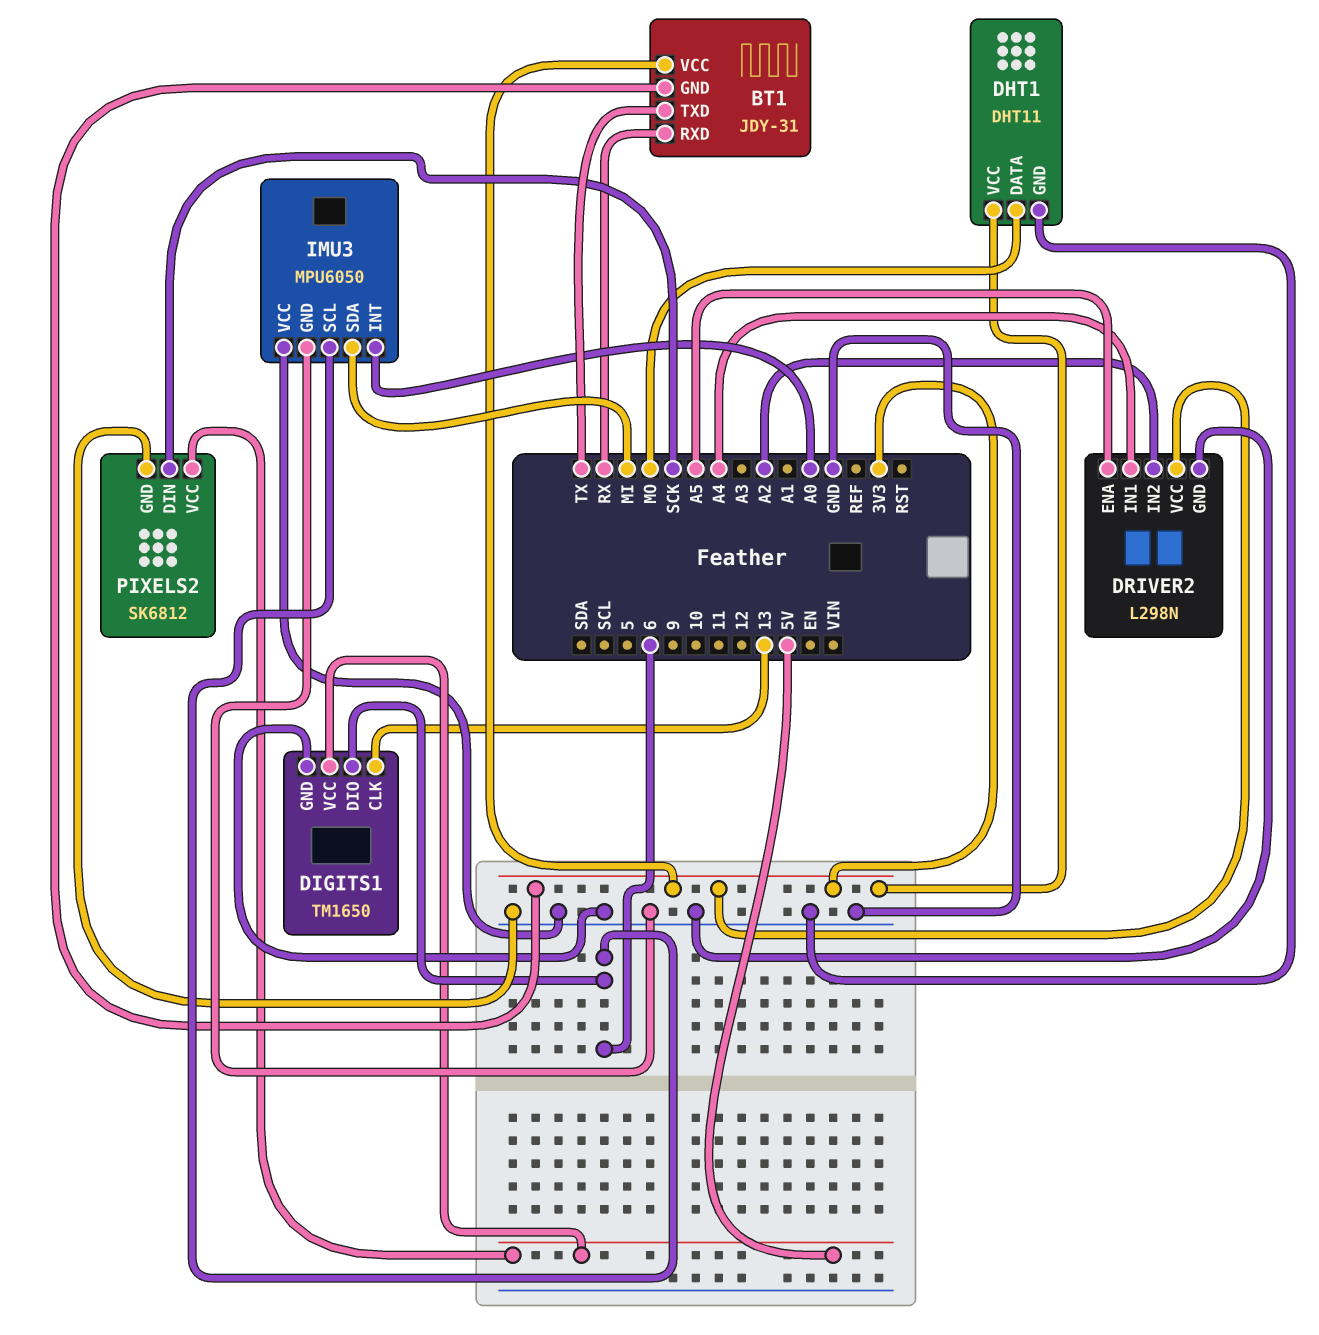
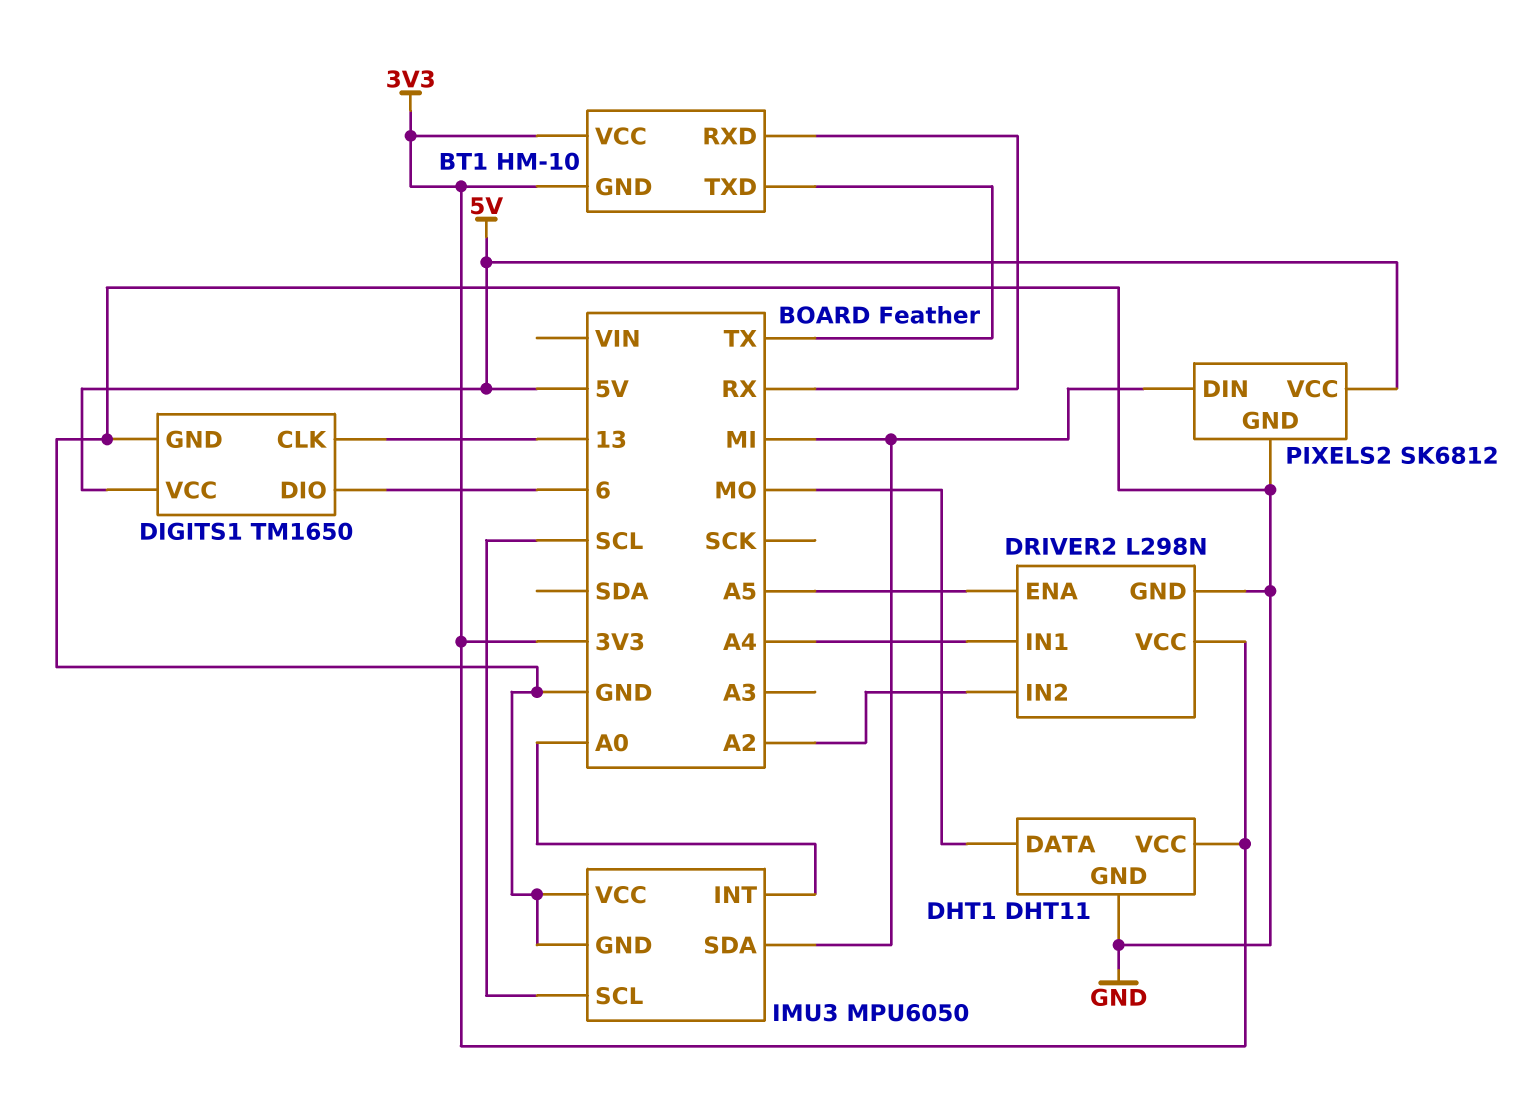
BT1: JDY-31 -> HM-10
IMU3 pin SCL: 6 -> SCL
PIXELS2 pin DIN: SCK -> MI

